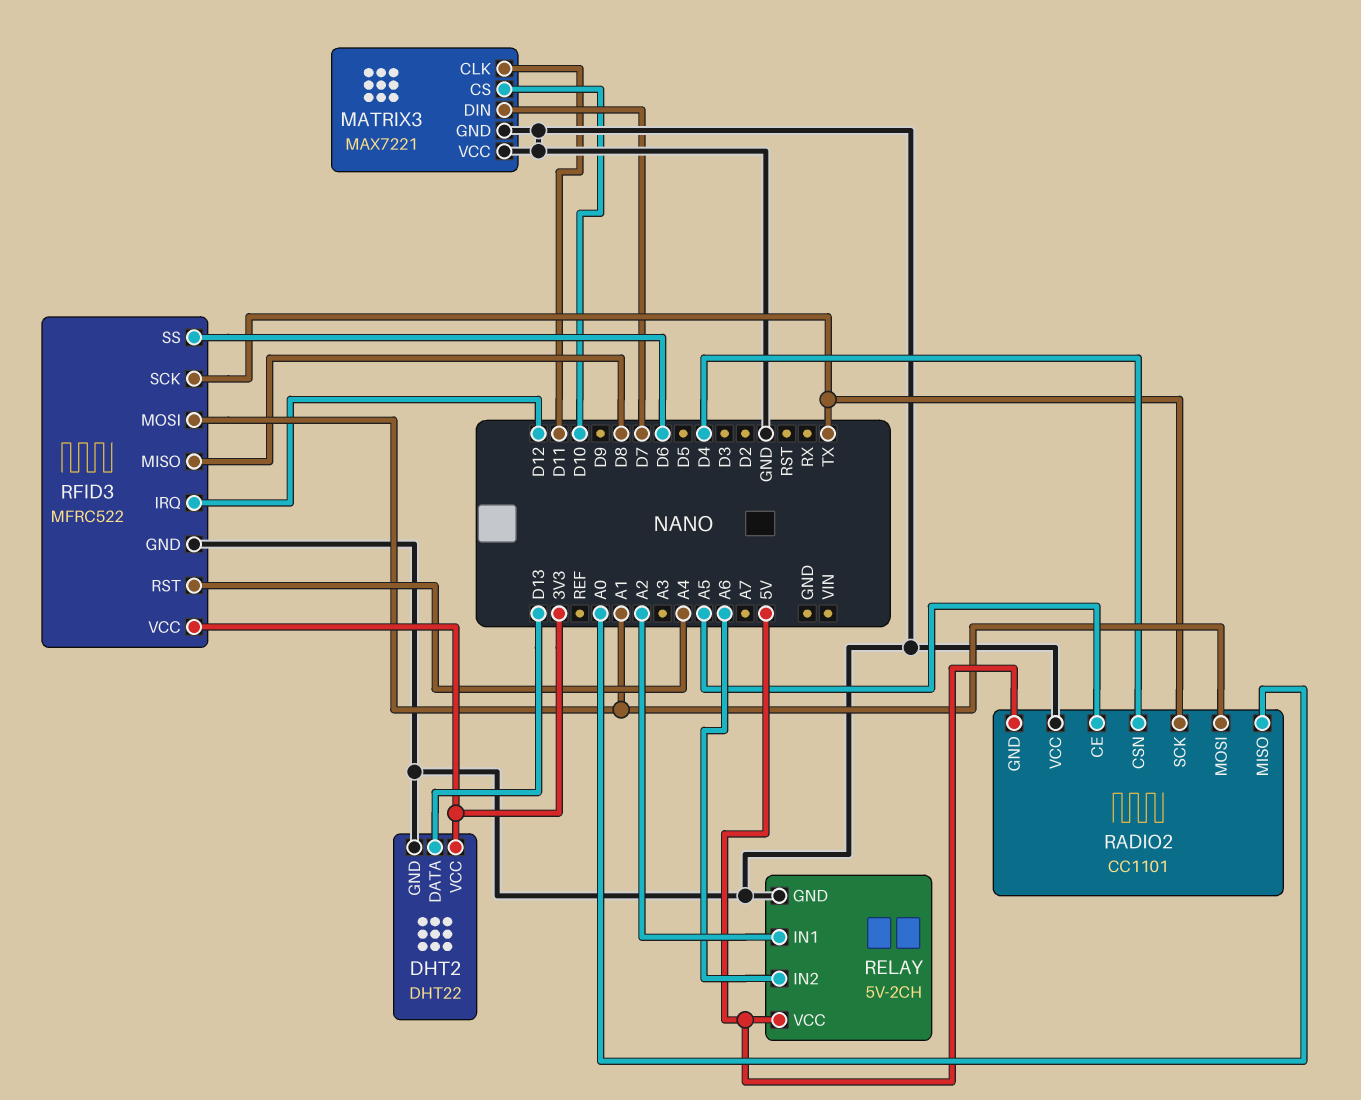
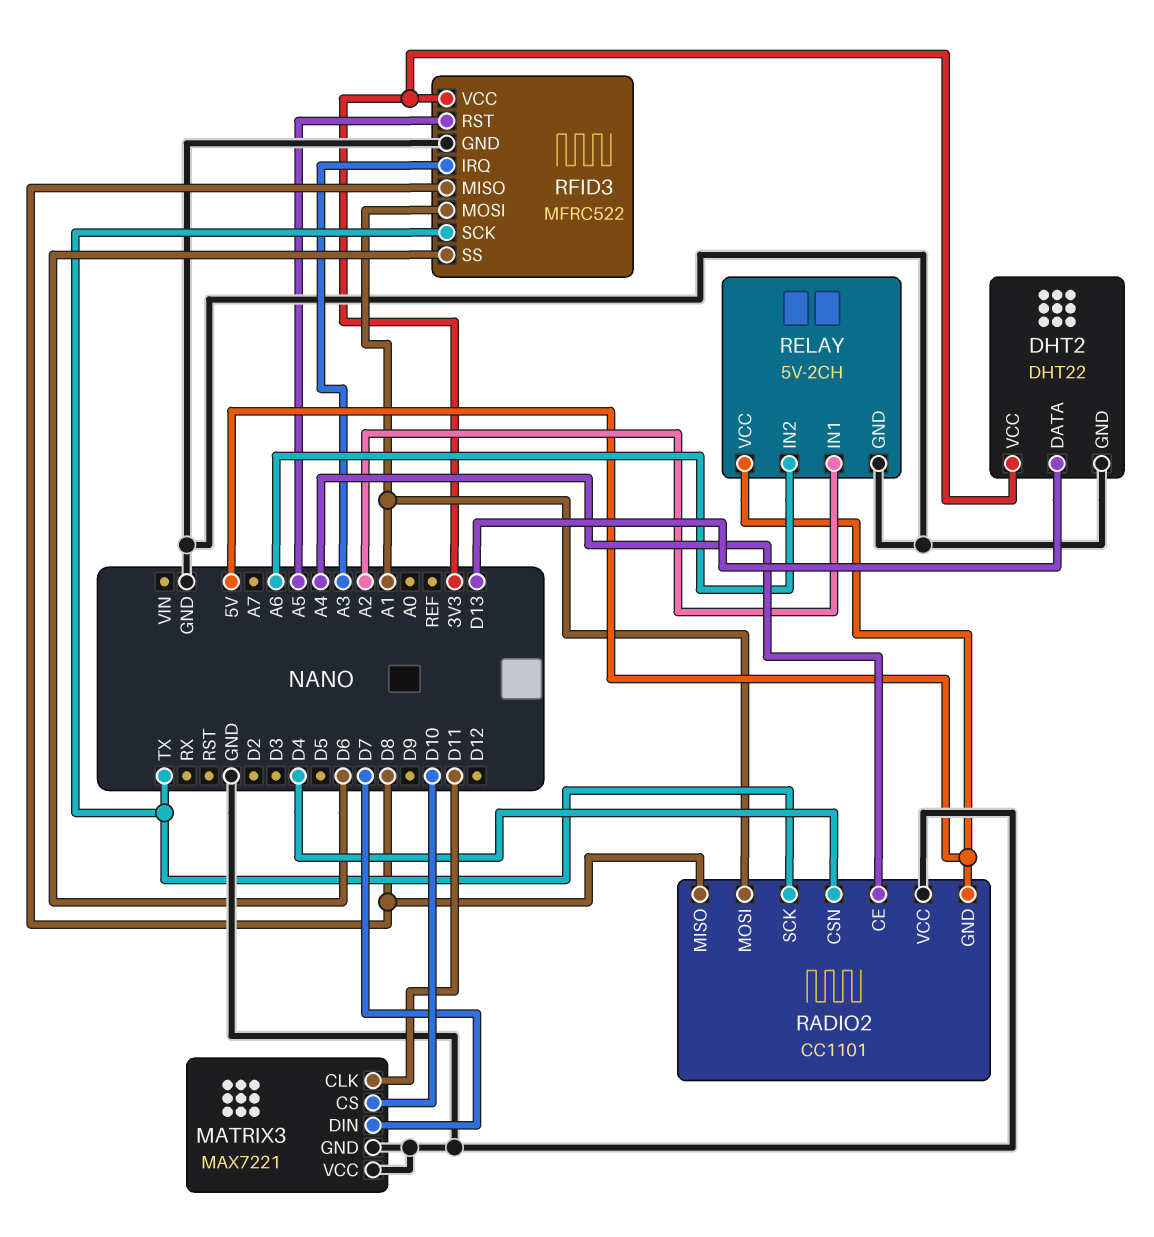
RADIO2 pin CE: A5 -> A4
RADIO2 pin MISO: A0 -> D8
RFID3 pin IRQ: D12 -> A3
RFID3 pin RST: A4 -> A5

